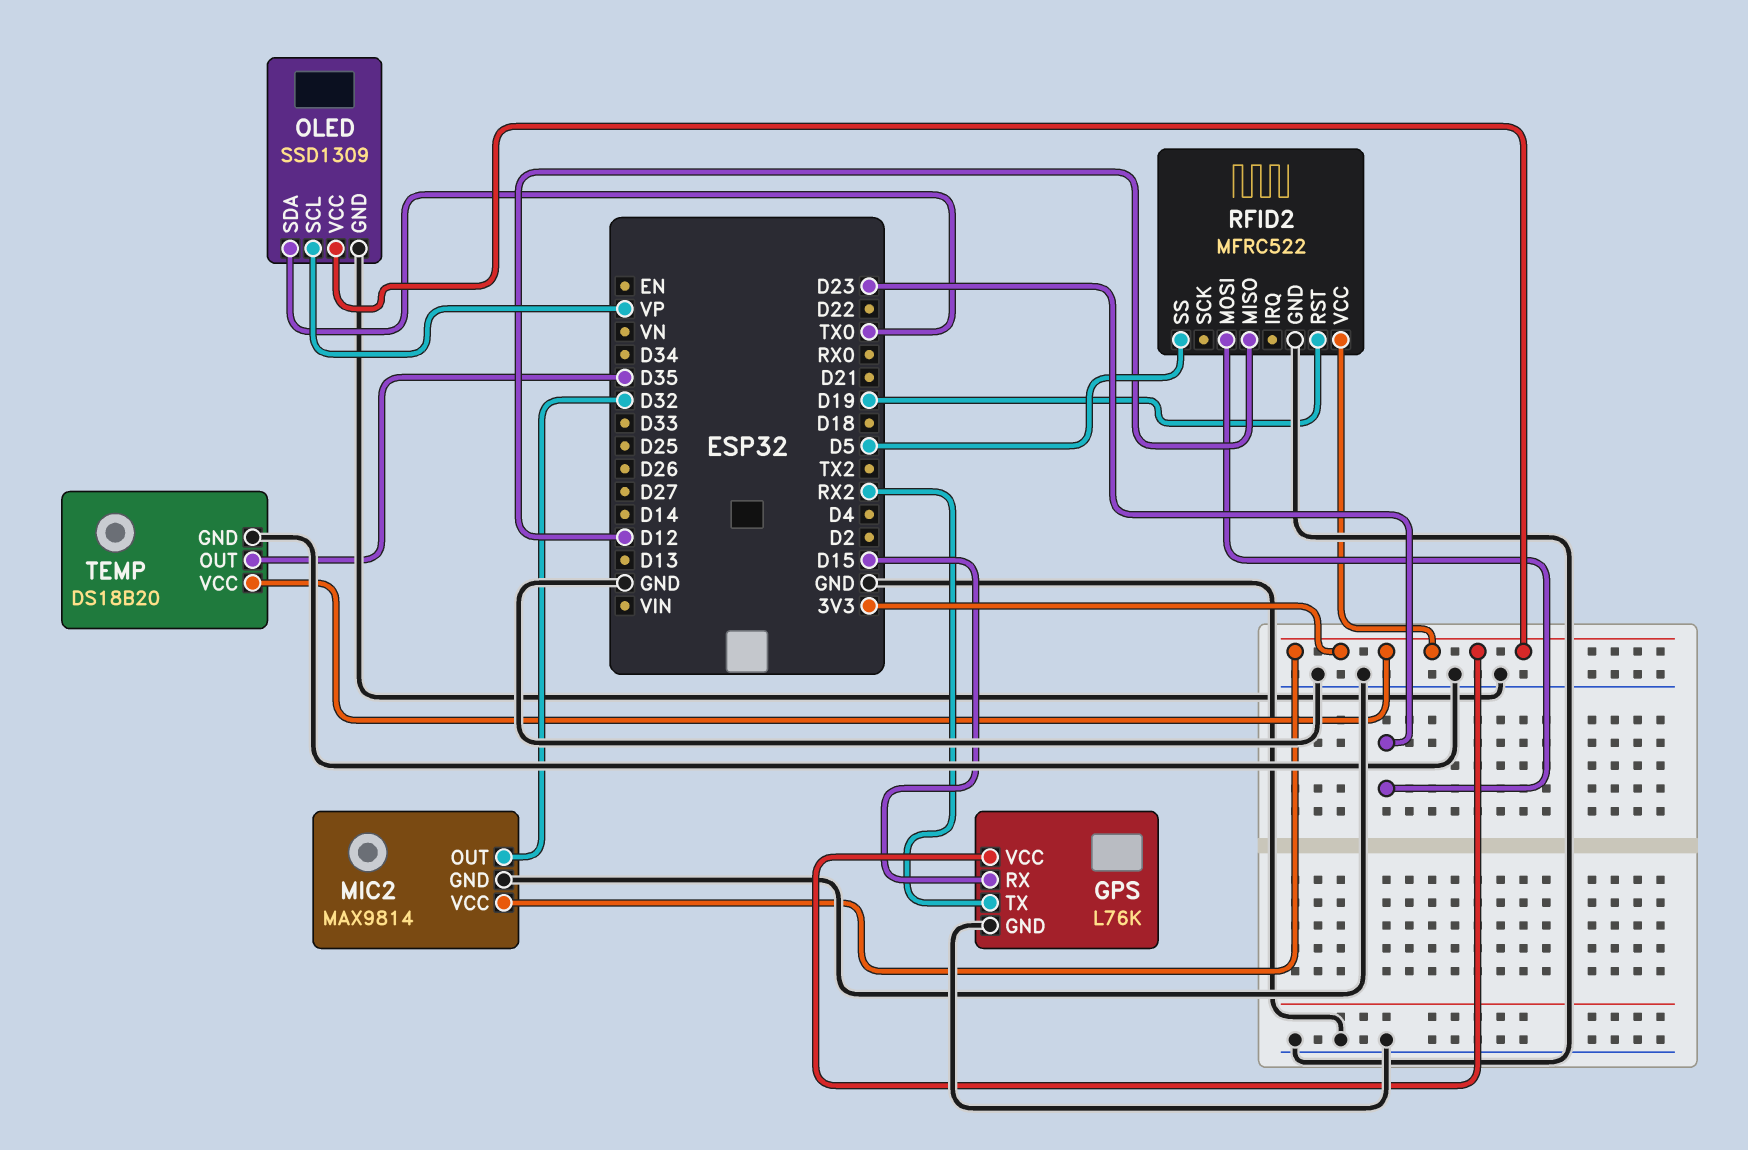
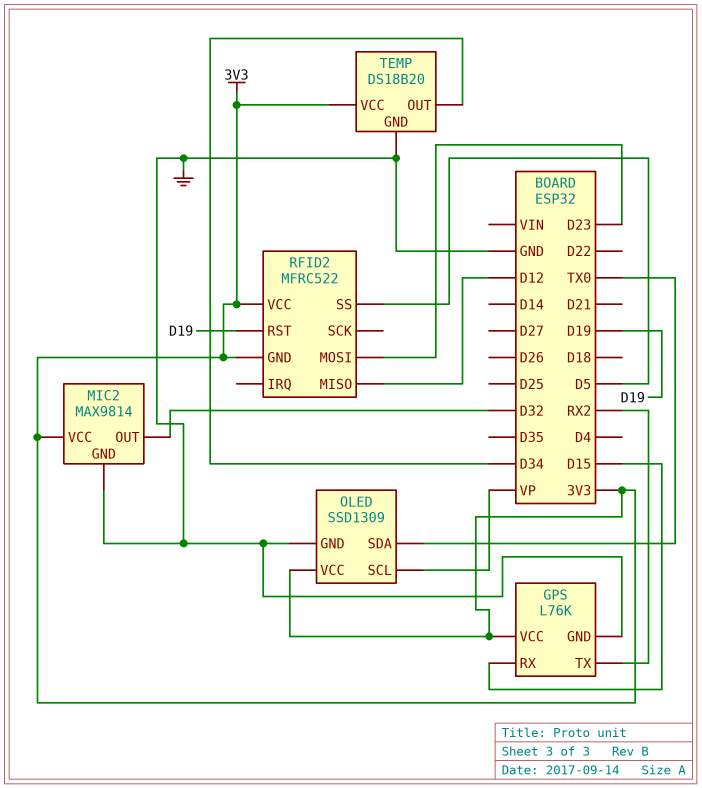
RFID2 pin GND: GND -> 3V3
TEMP pin OUT: D35 -> D34

